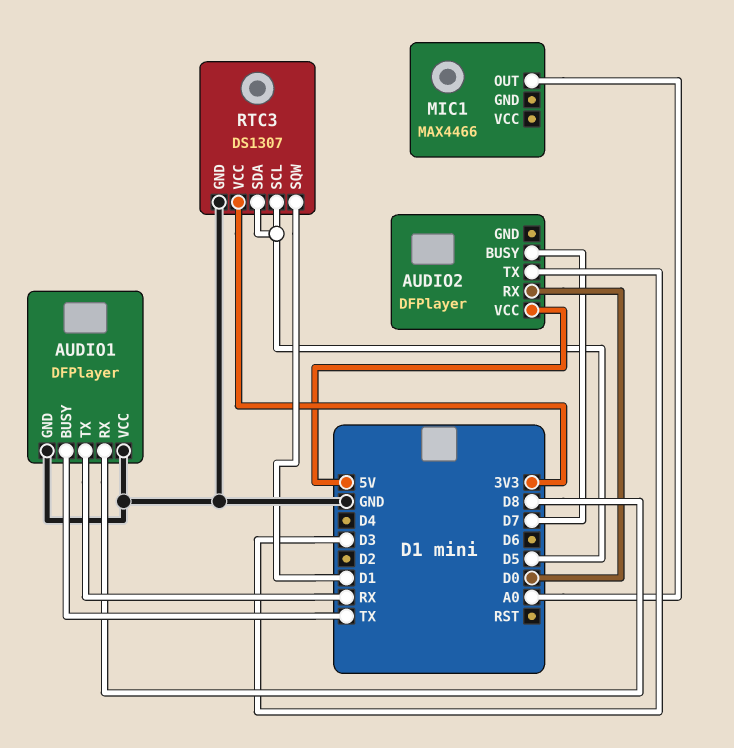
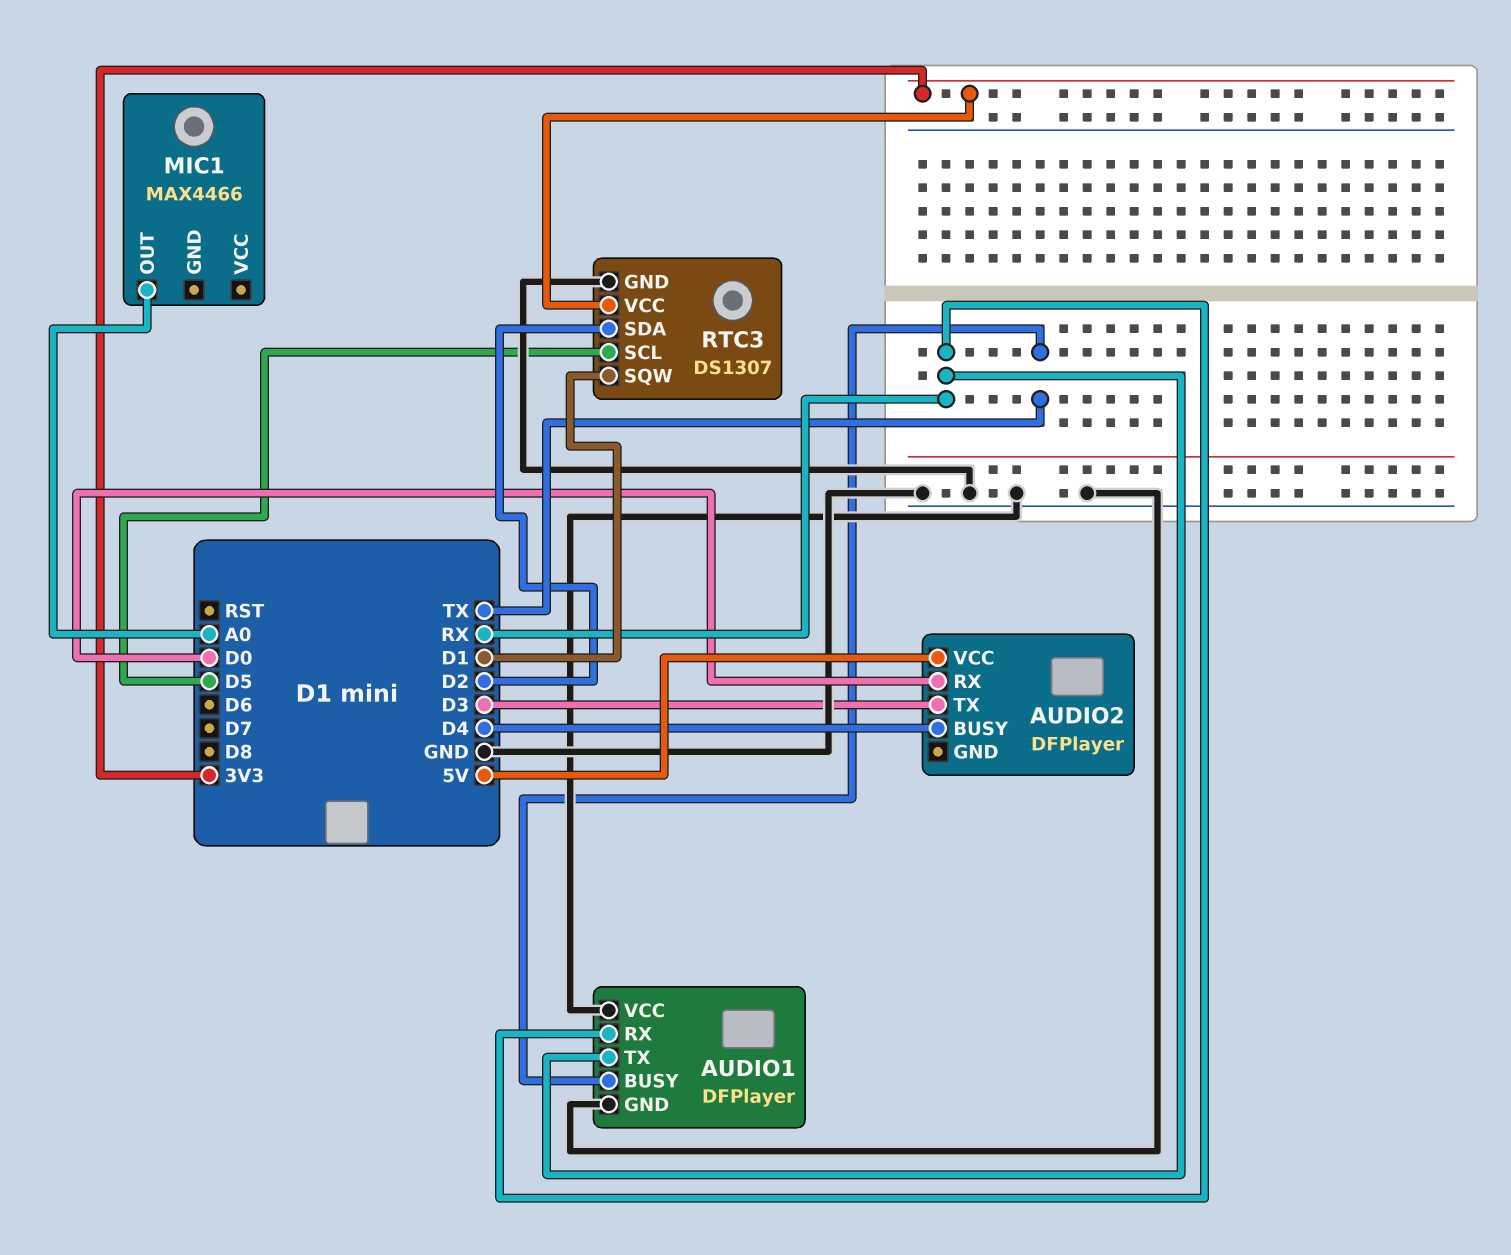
AUDIO1 pin RX: D8 -> RX
AUDIO2 pin BUSY: D7 -> D4
RTC3 pin SDA: D5 -> D2

